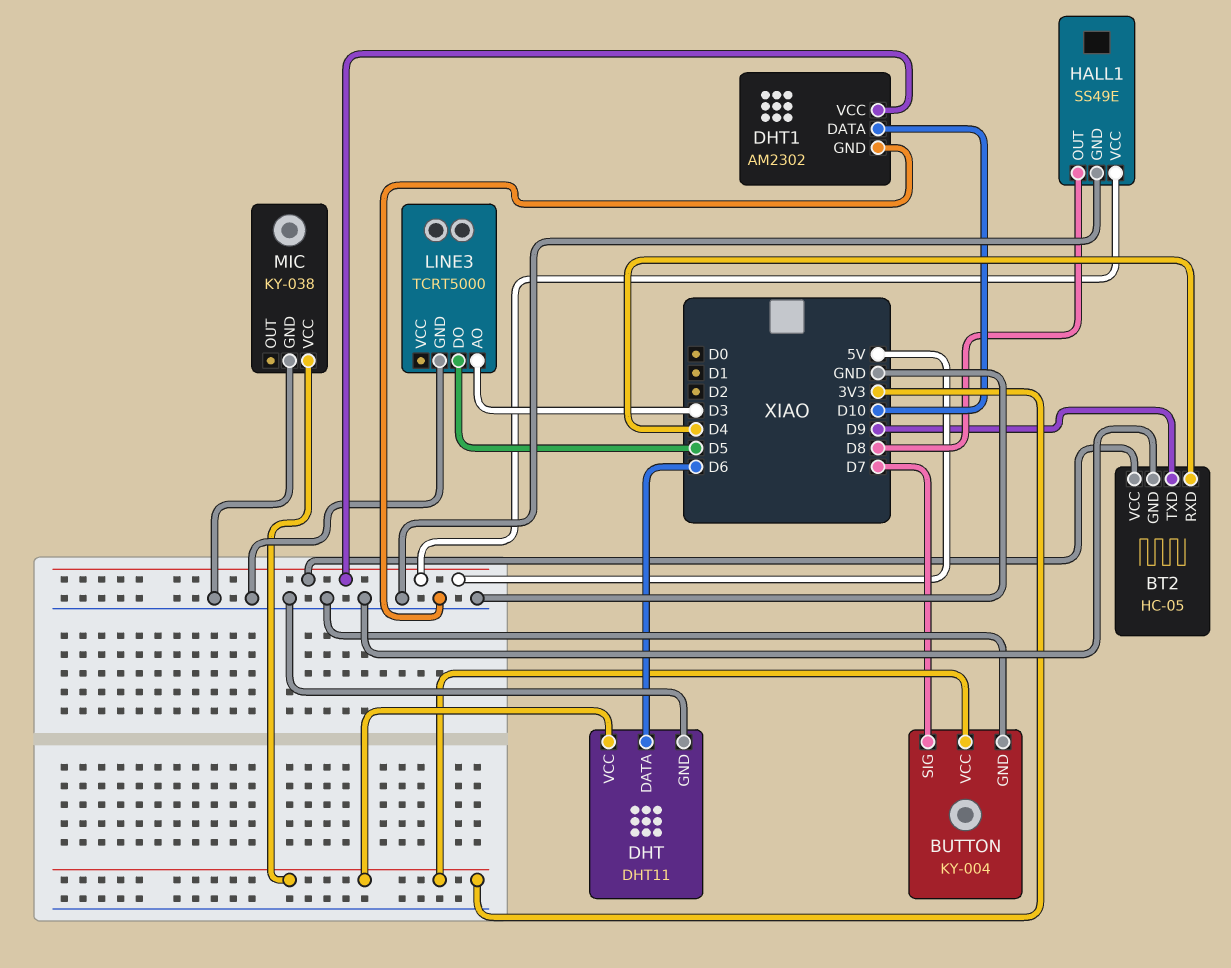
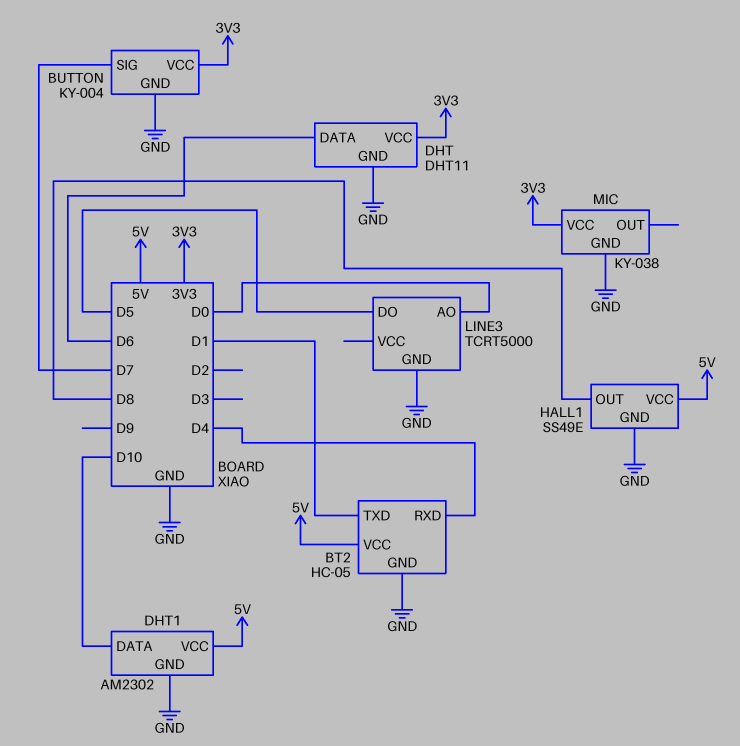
BT2 pin TXD: D9 -> D1
LINE3 pin AO: D3 -> D0

